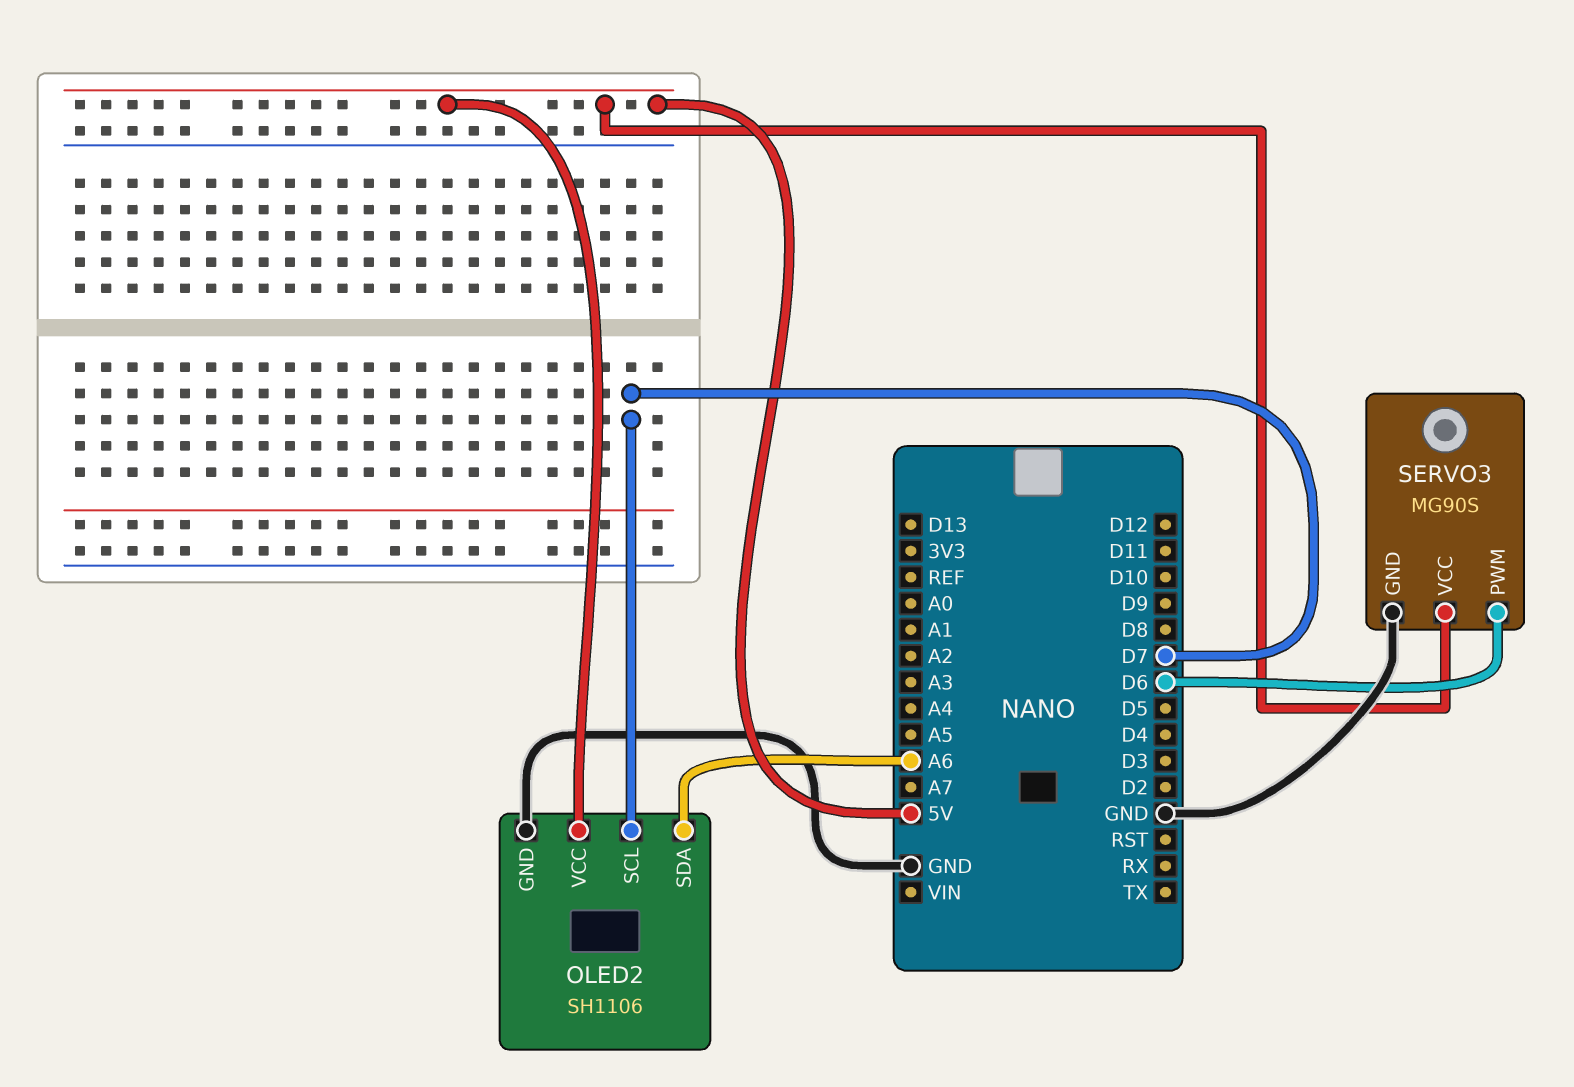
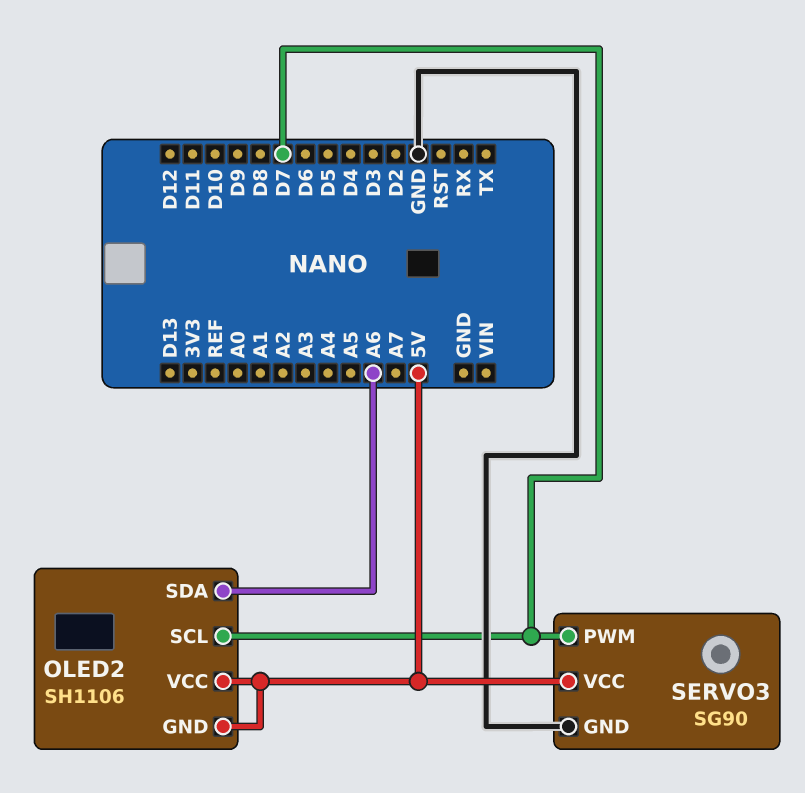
OLED2 pin GND: GND -> 5V
SERVO3: MG90S -> SG90
SERVO3 pin PWM: D6 -> D7

